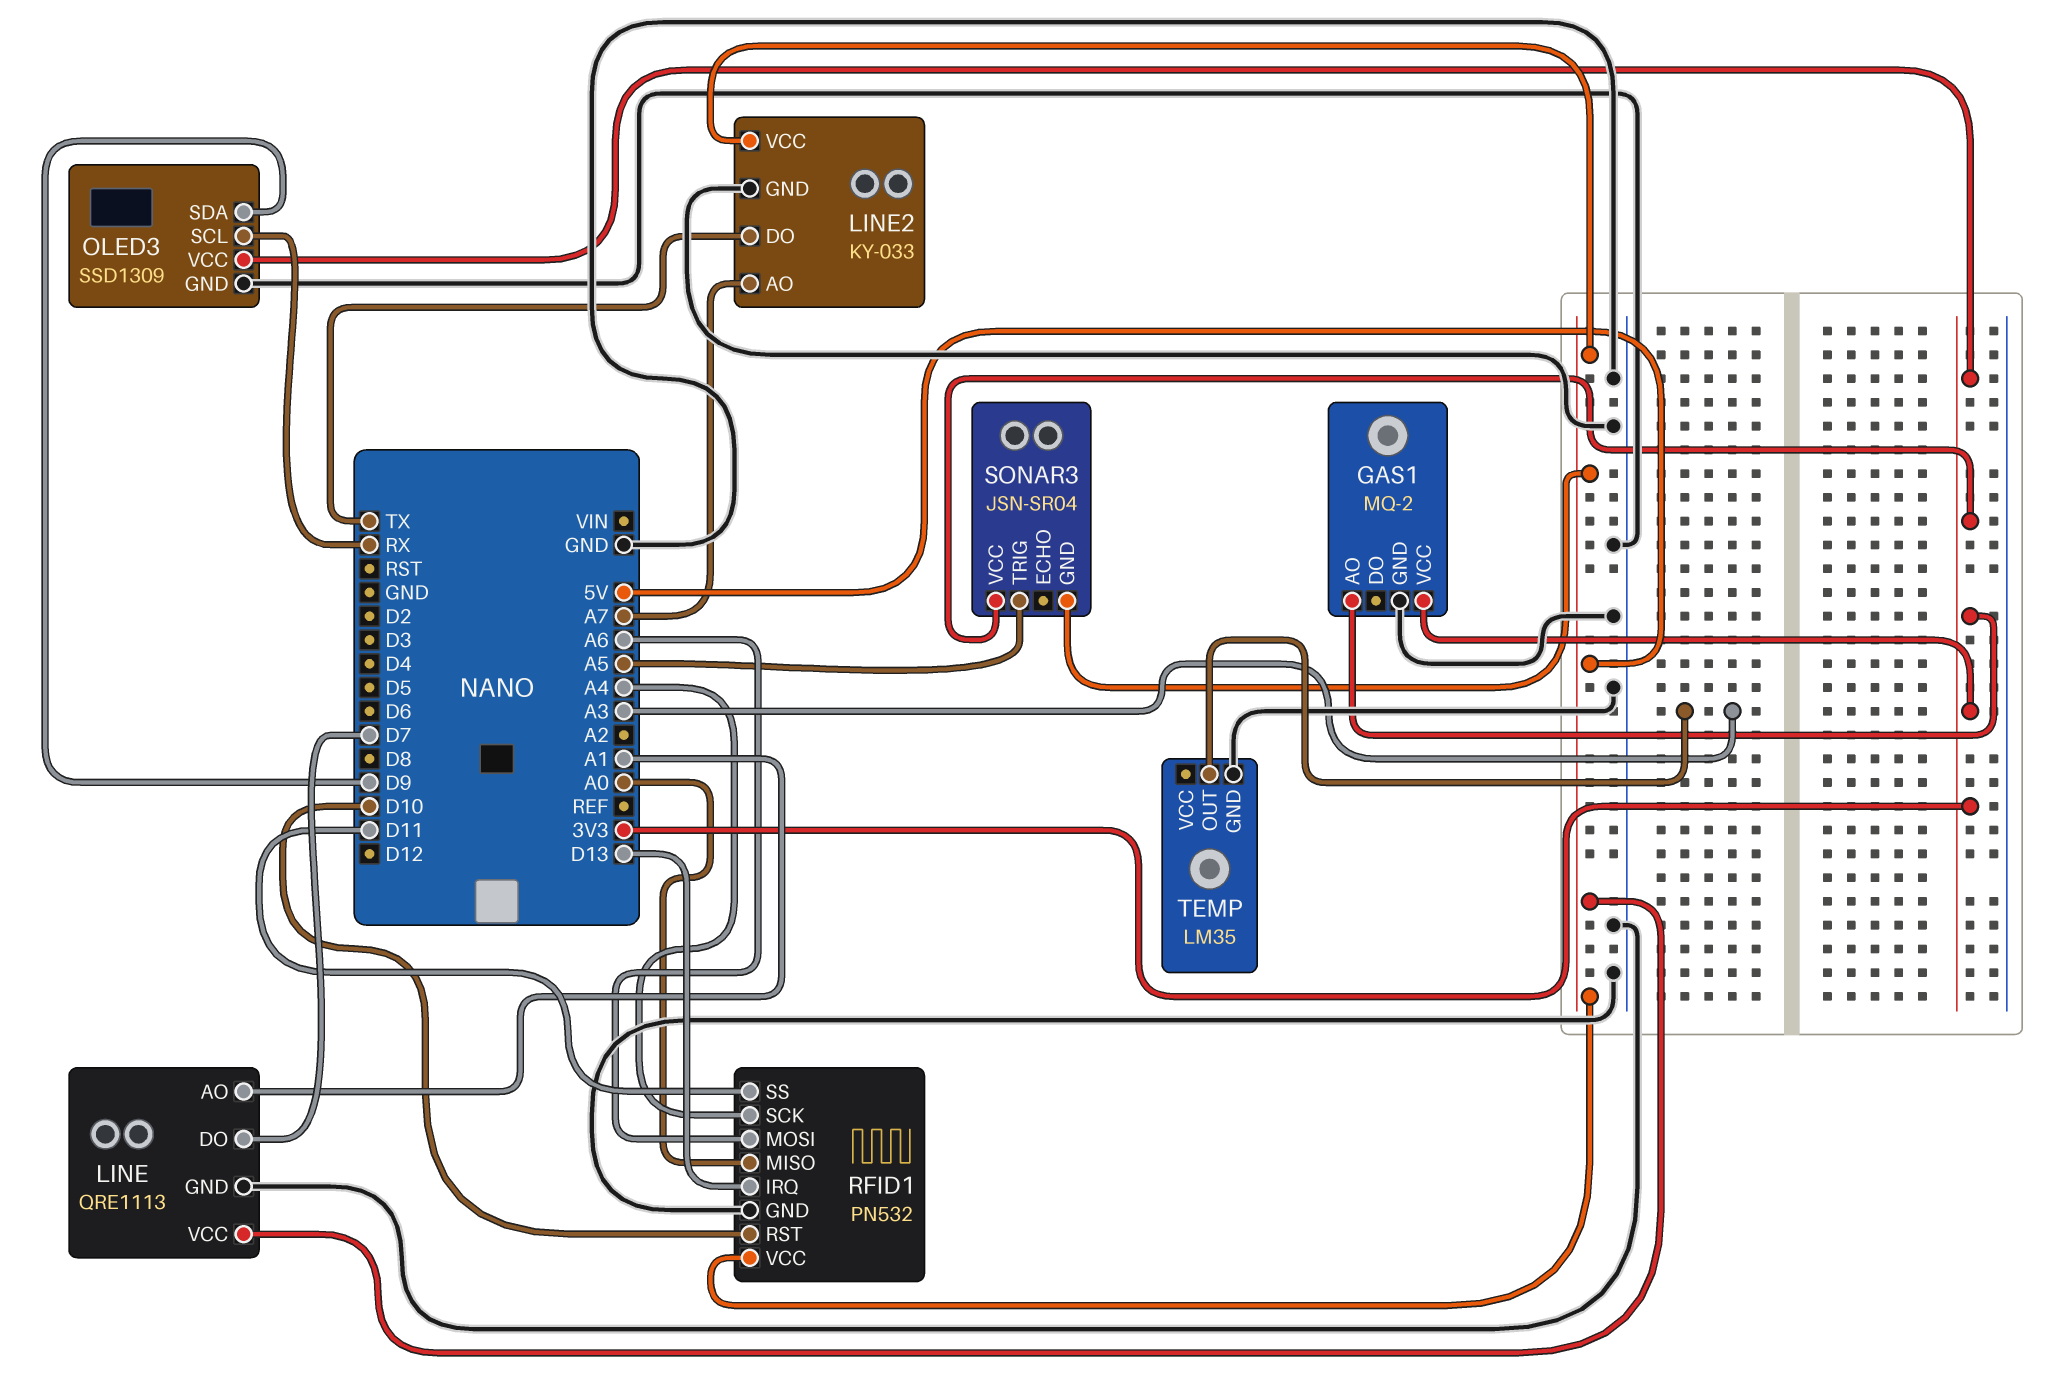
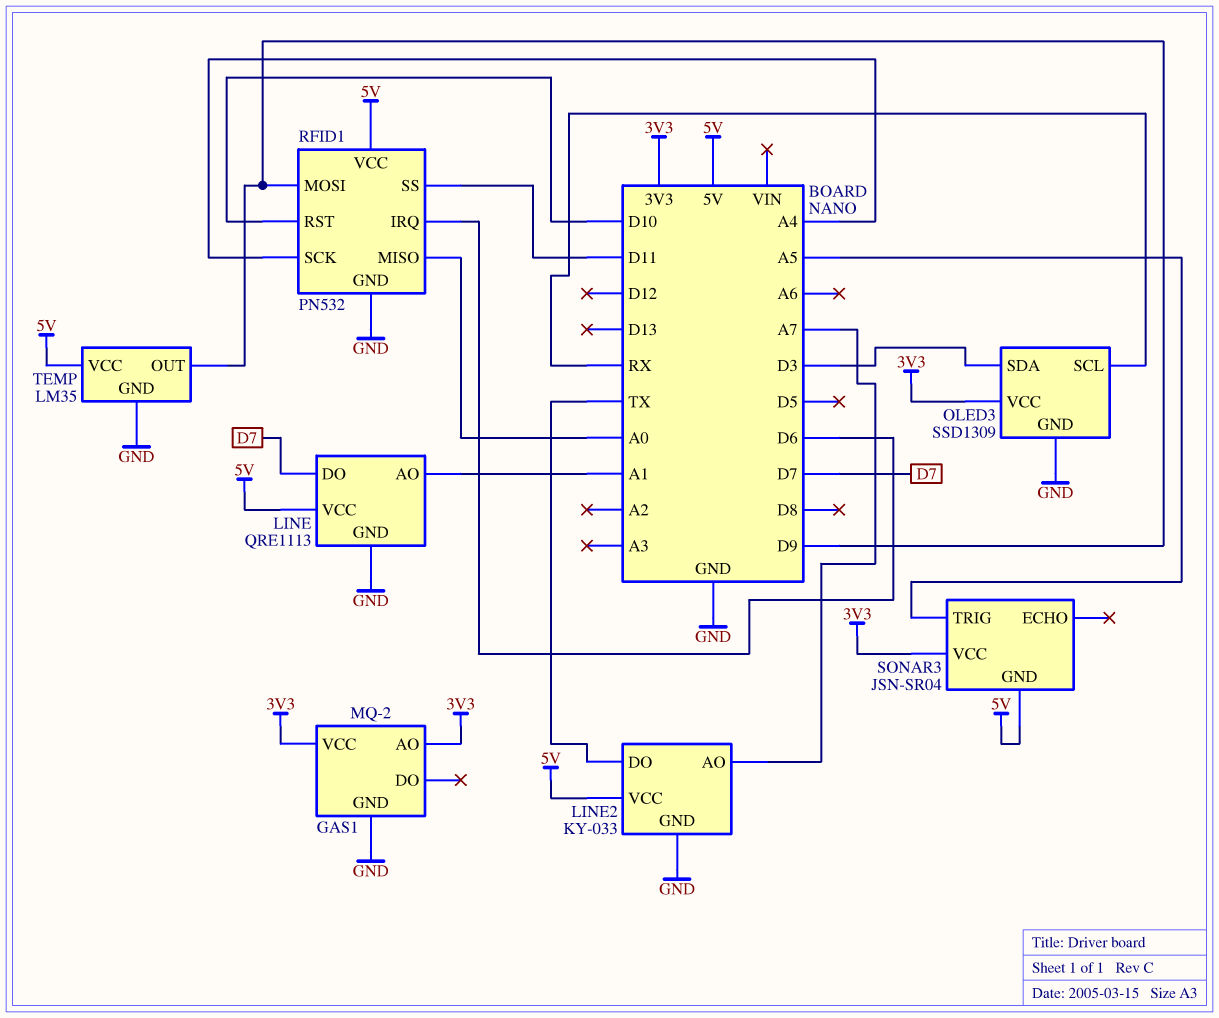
OLED3 pin SDA: D9 -> D3
RFID1 pin IRQ: D13 -> D6
RFID1 pin MOSI: A6 -> D9
TEMP pin OUT: A3 -> D9
TEMP pin VCC: none -> 5V

